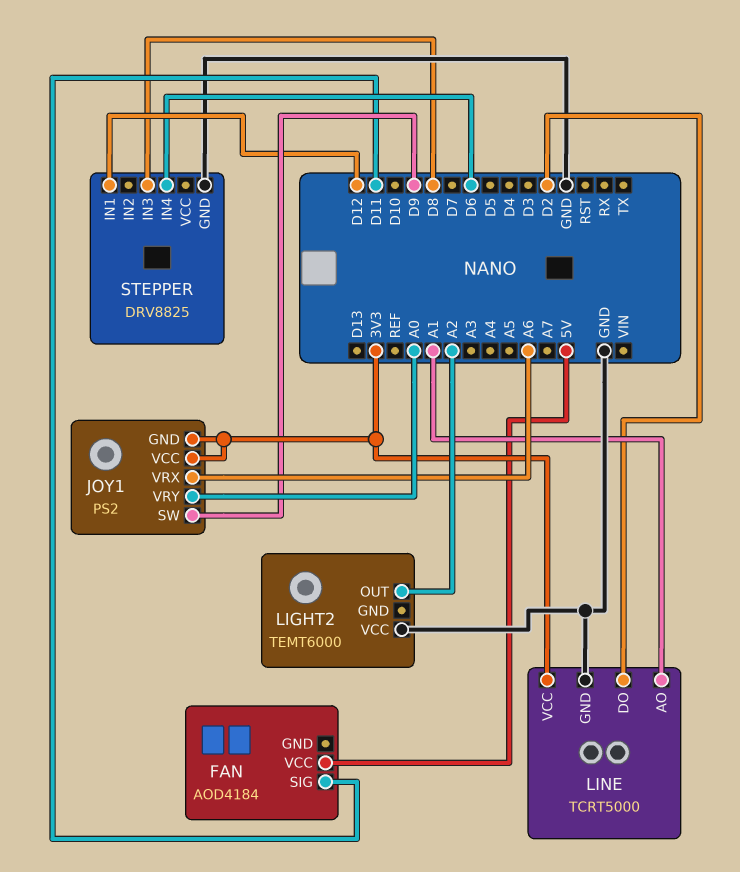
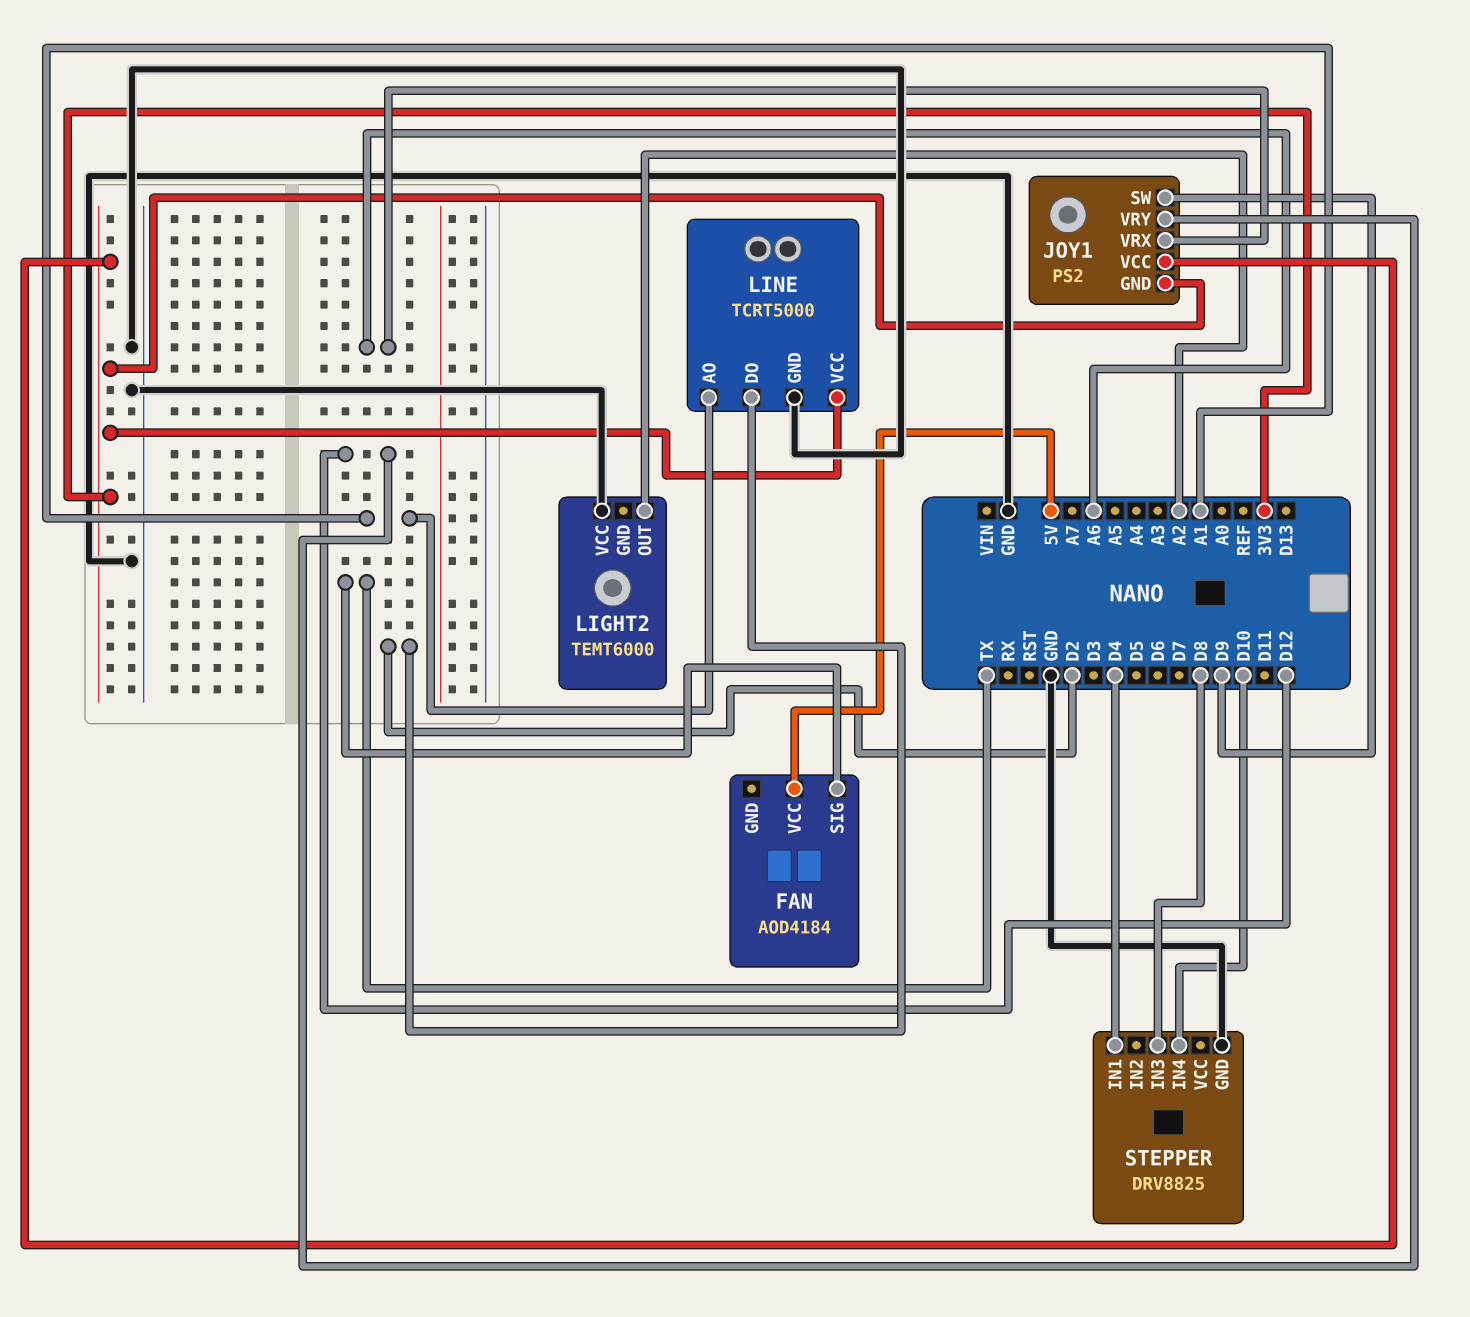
FAN pin SIG: D11 -> TX
JOY1 pin VRY: A0 -> D12
STEPPER pin IN1: D12 -> D4
STEPPER pin IN4: D6 -> D10

